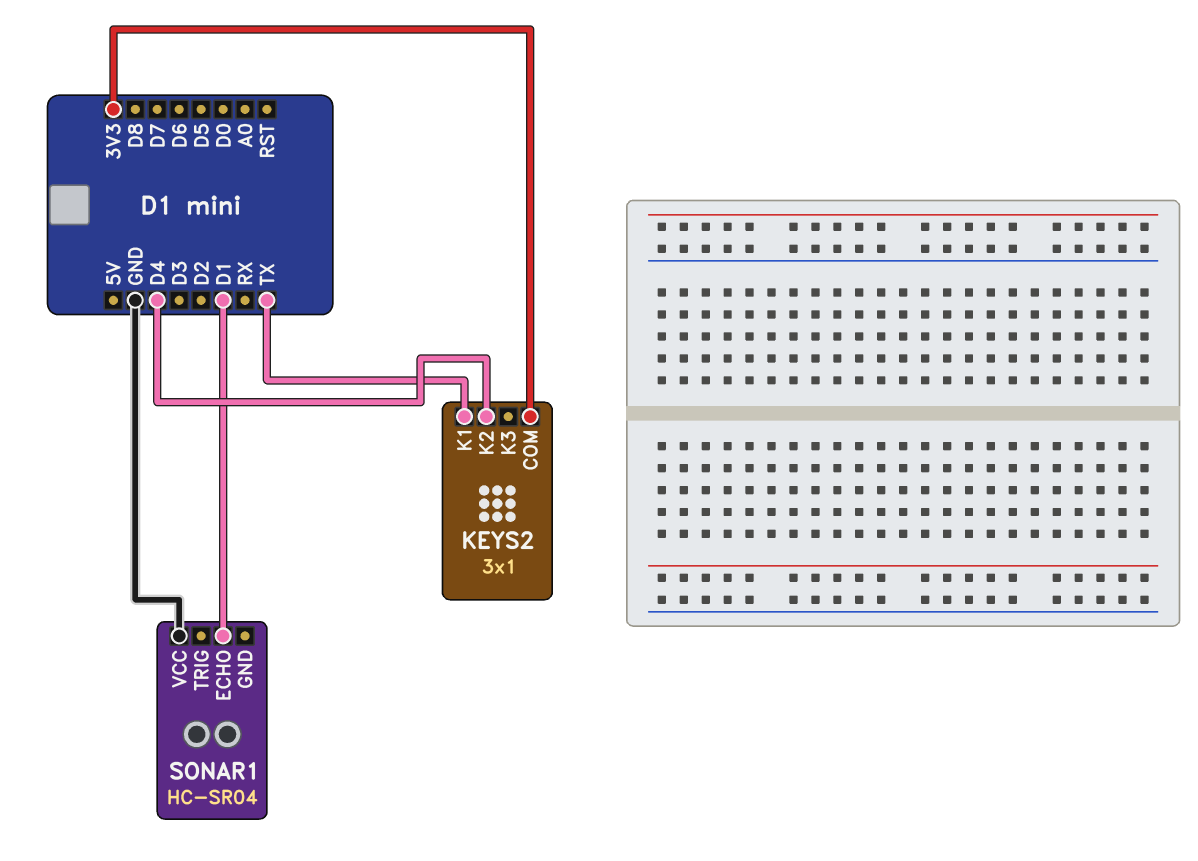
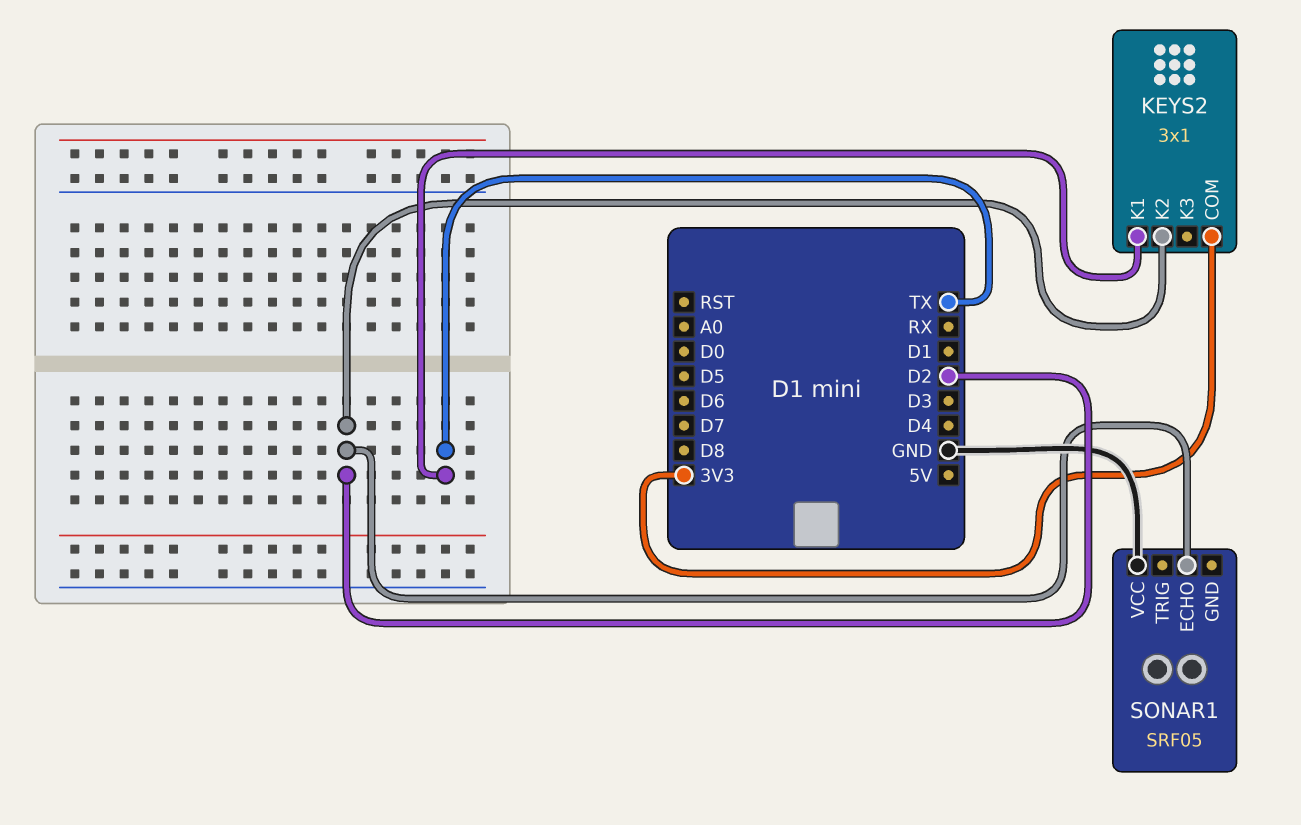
KEYS2 pin K2: D4 -> D2
SONAR1: HC-SR04 -> SRF05
SONAR1 pin ECHO: D1 -> D2

